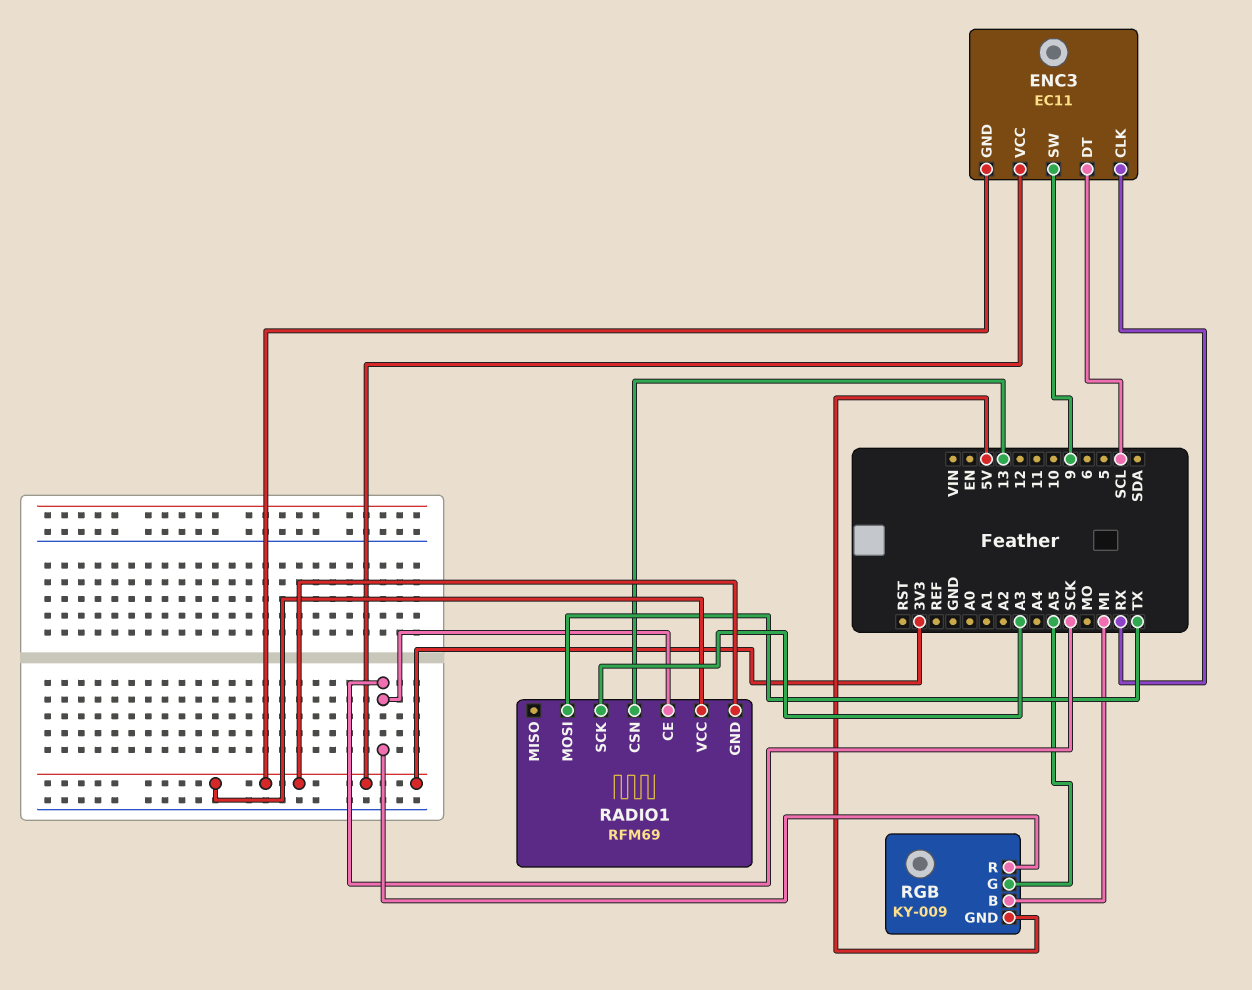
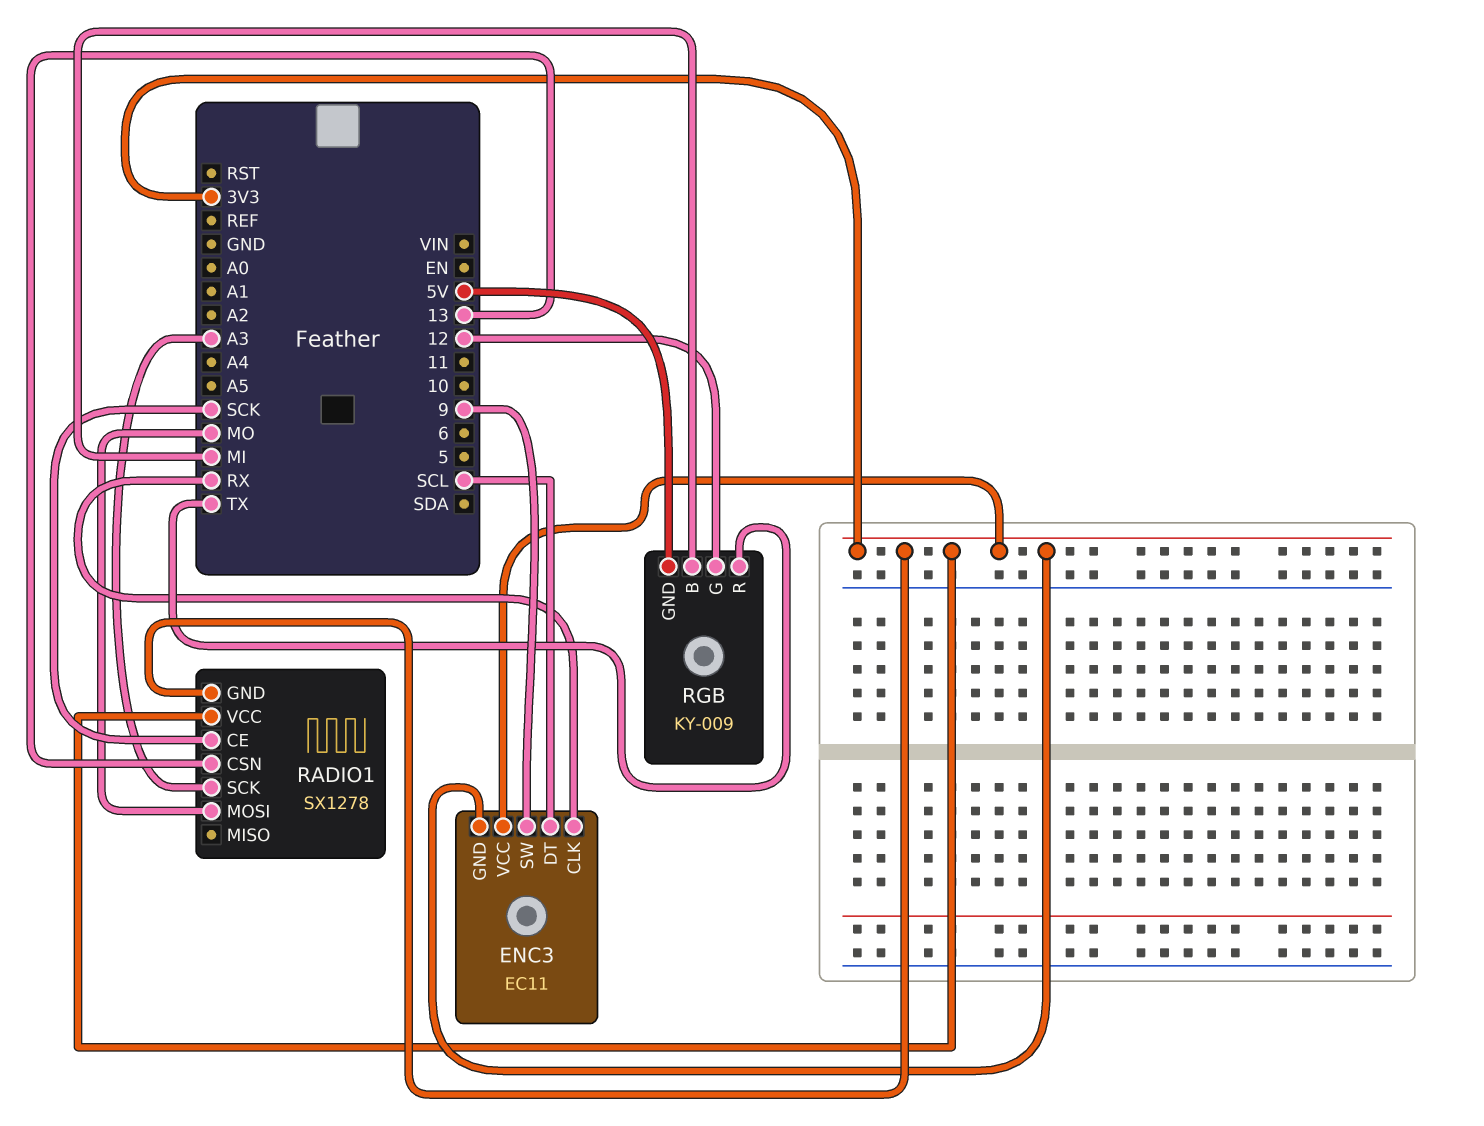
RADIO1: RFM69 -> SX1278
RADIO1 pin MOSI: TX -> MO
RGB pin G: A5 -> 12
RGB pin R: SCK -> TX

